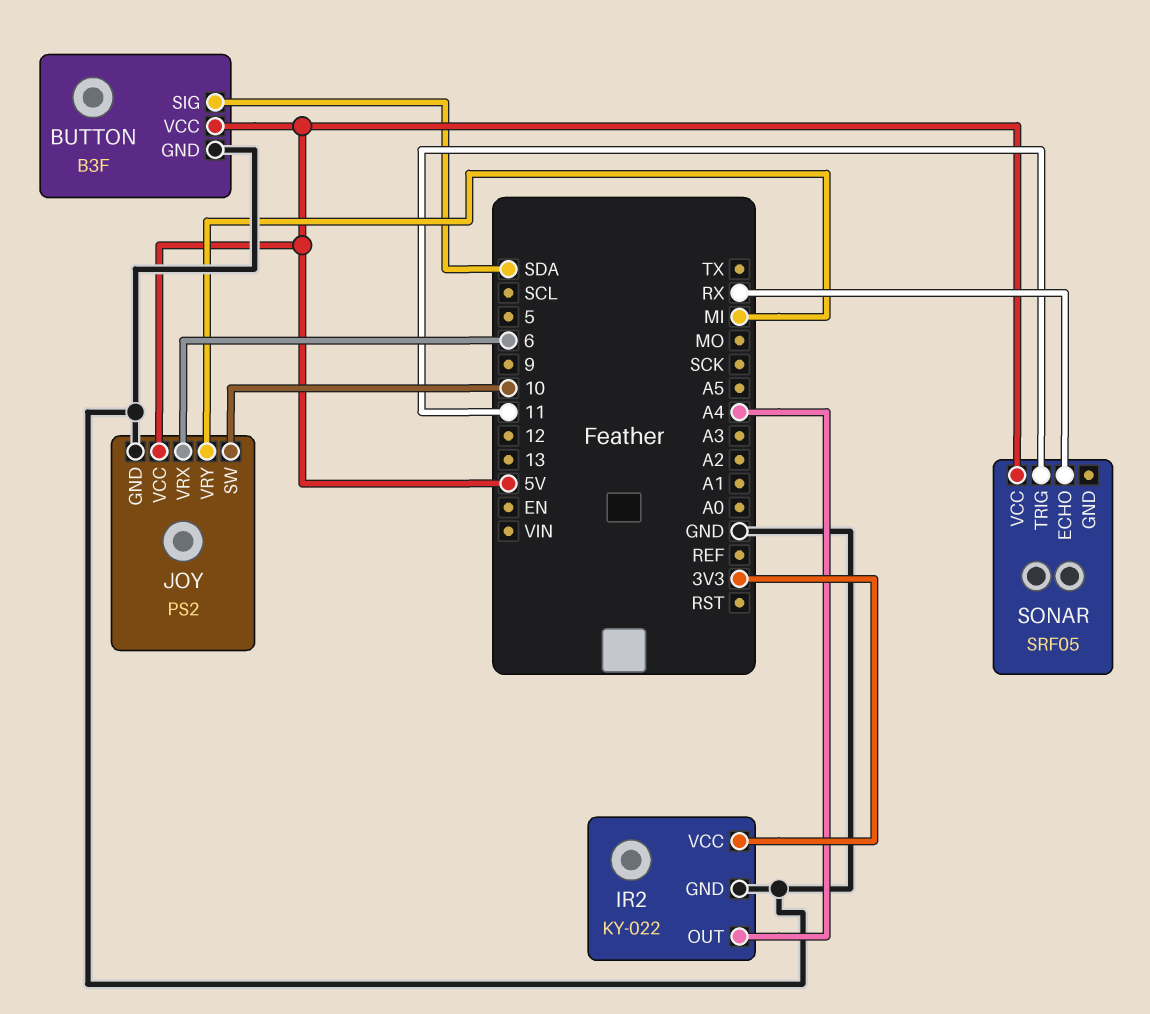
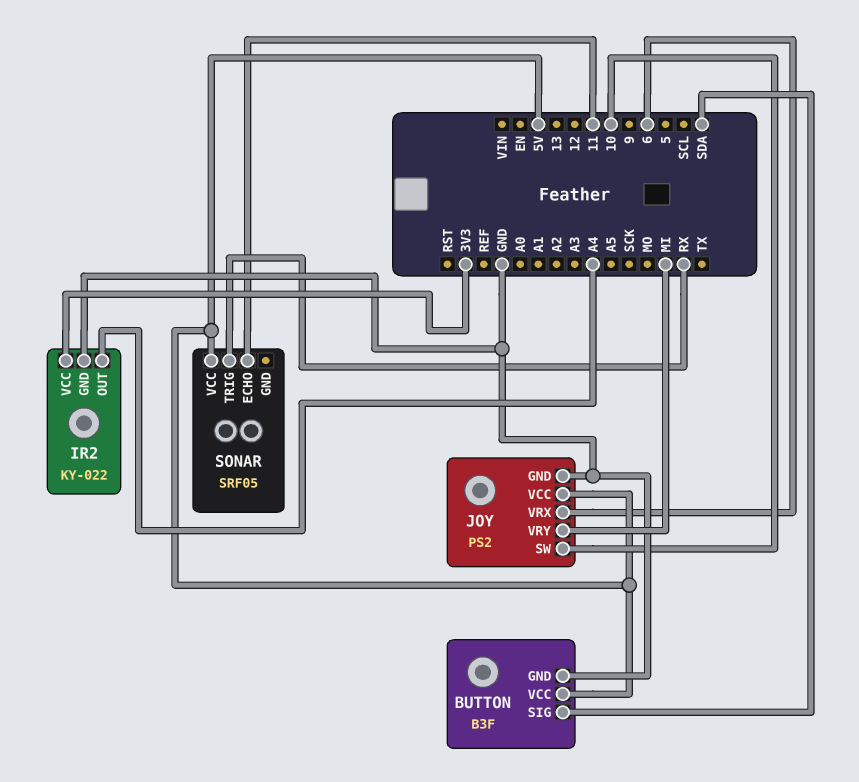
SONAR pin ECHO: RX -> 11
SONAR pin TRIG: 11 -> RX

